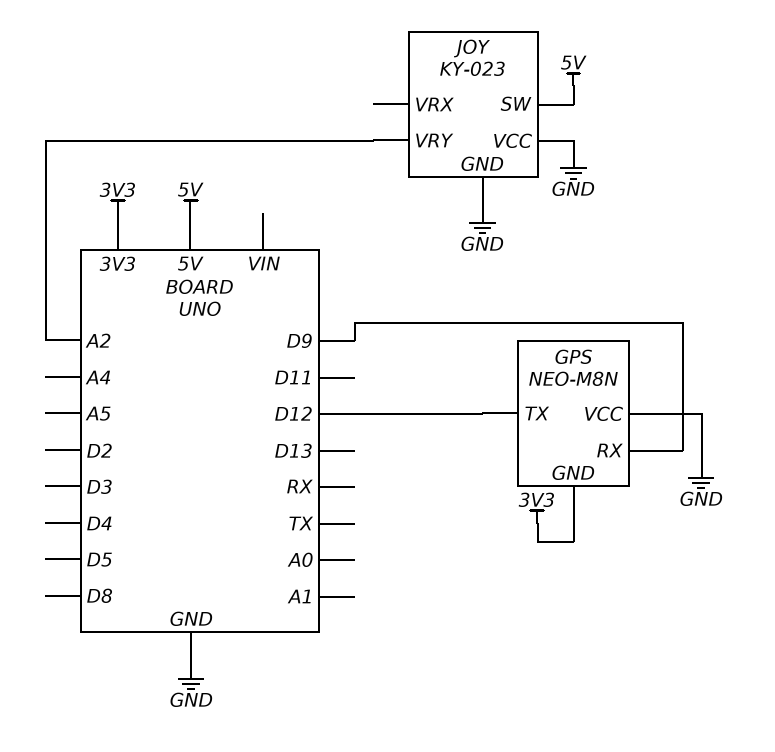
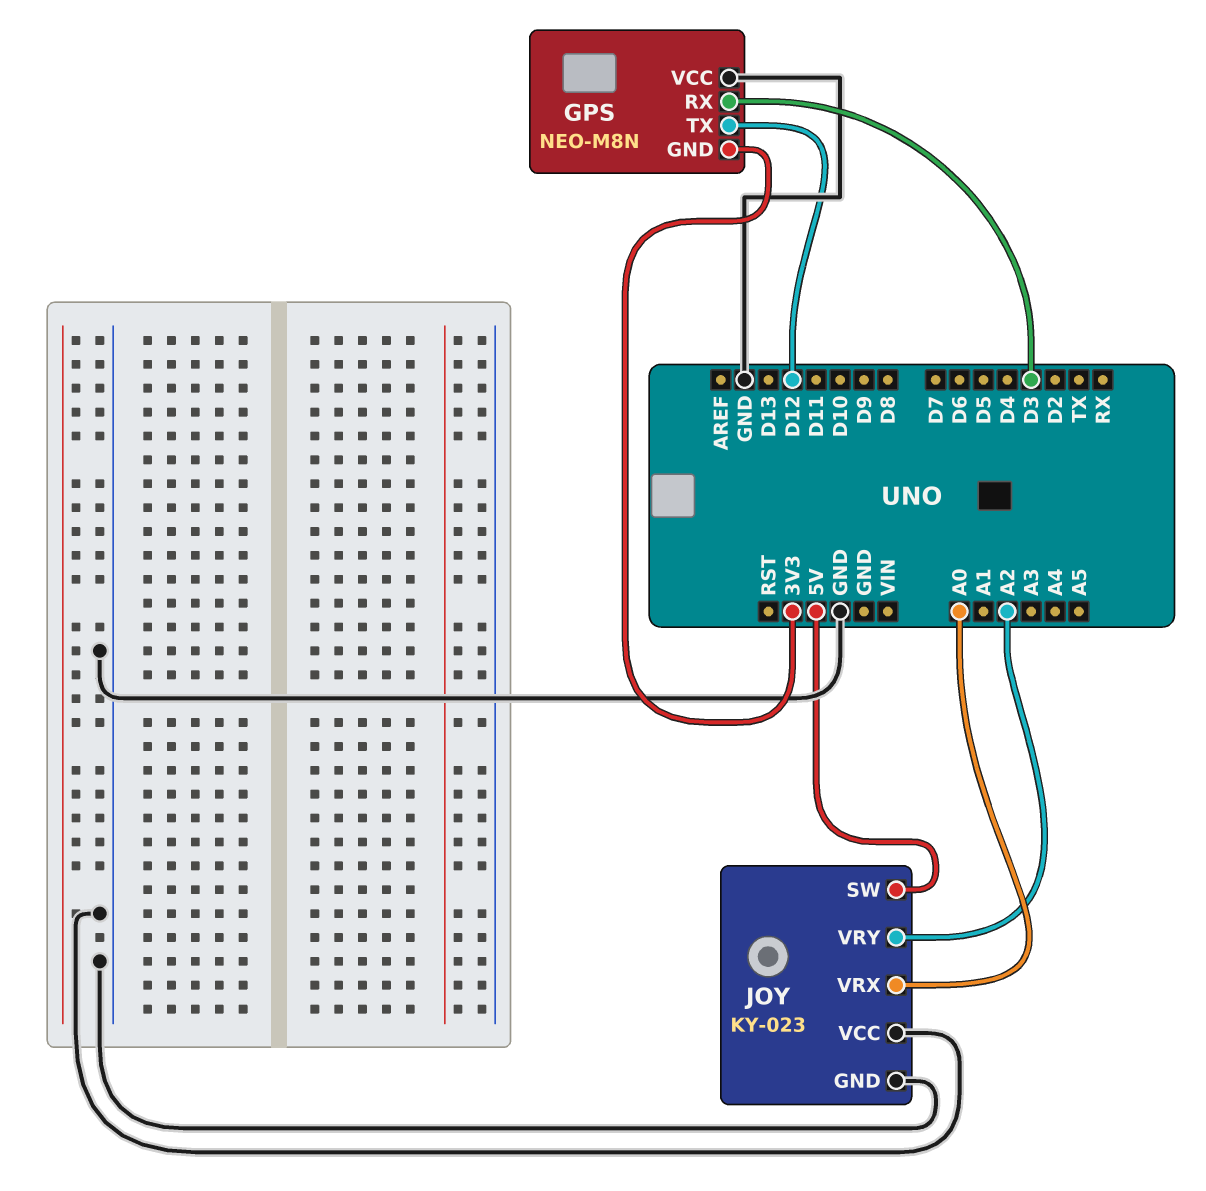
GPS pin RX: D9 -> D3
JOY pin VRX: none -> A0

